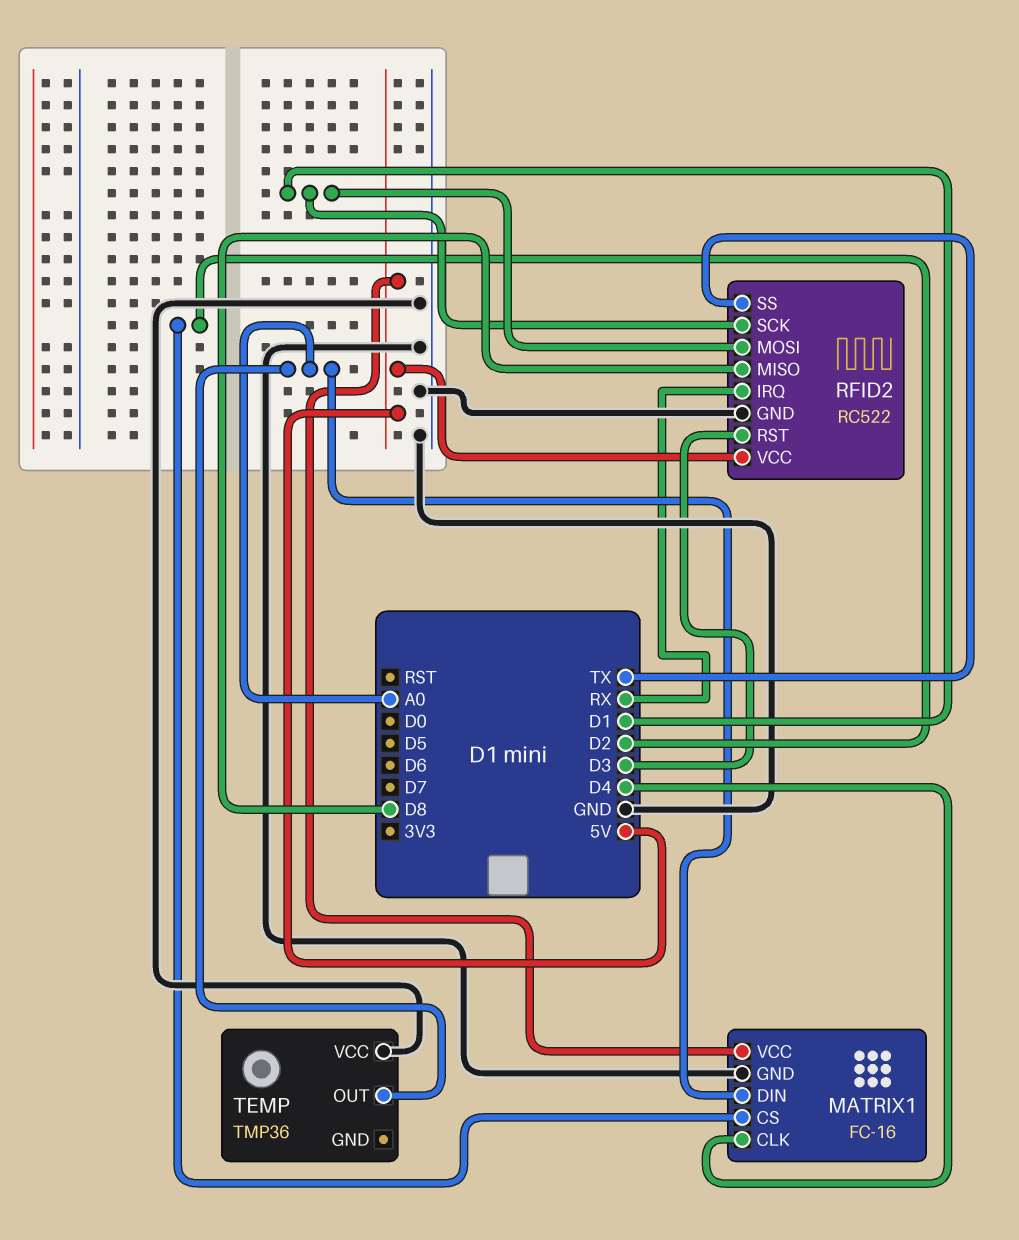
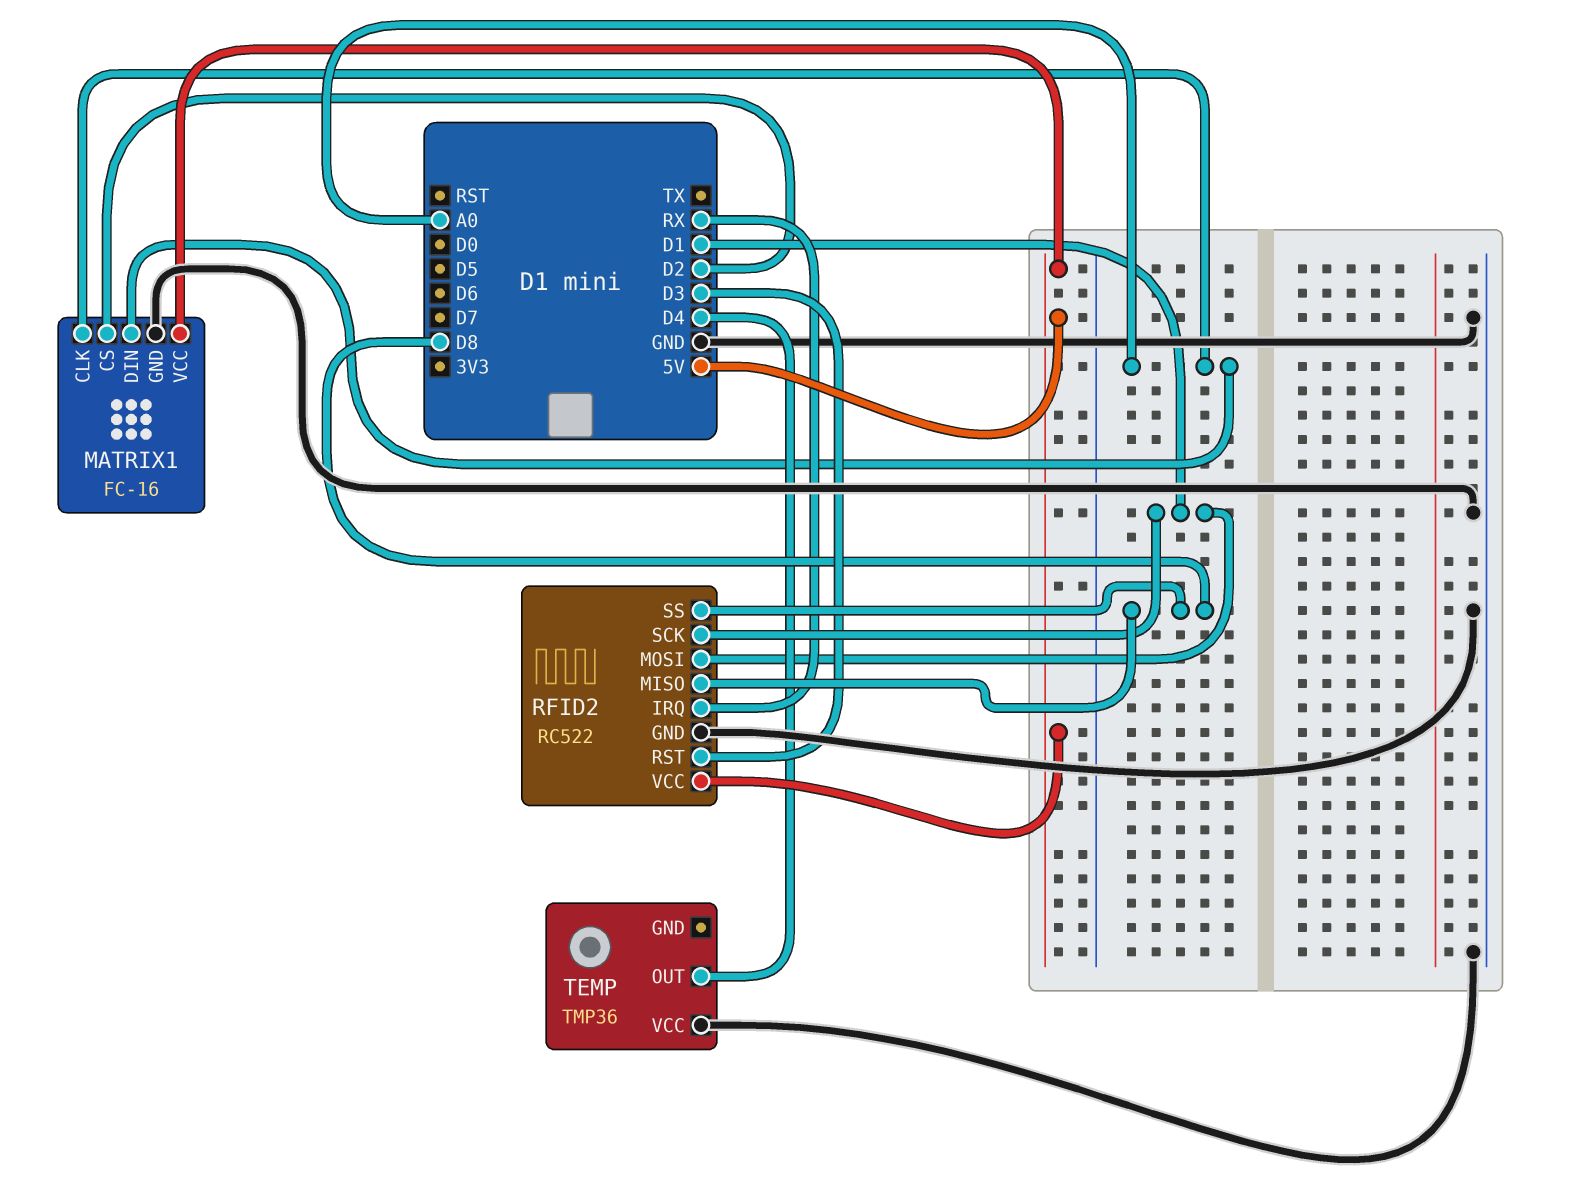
MATRIX1 pin CLK: D4 -> A0
RFID2 pin SS: TX -> D8
TEMP pin OUT: A0 -> D4

